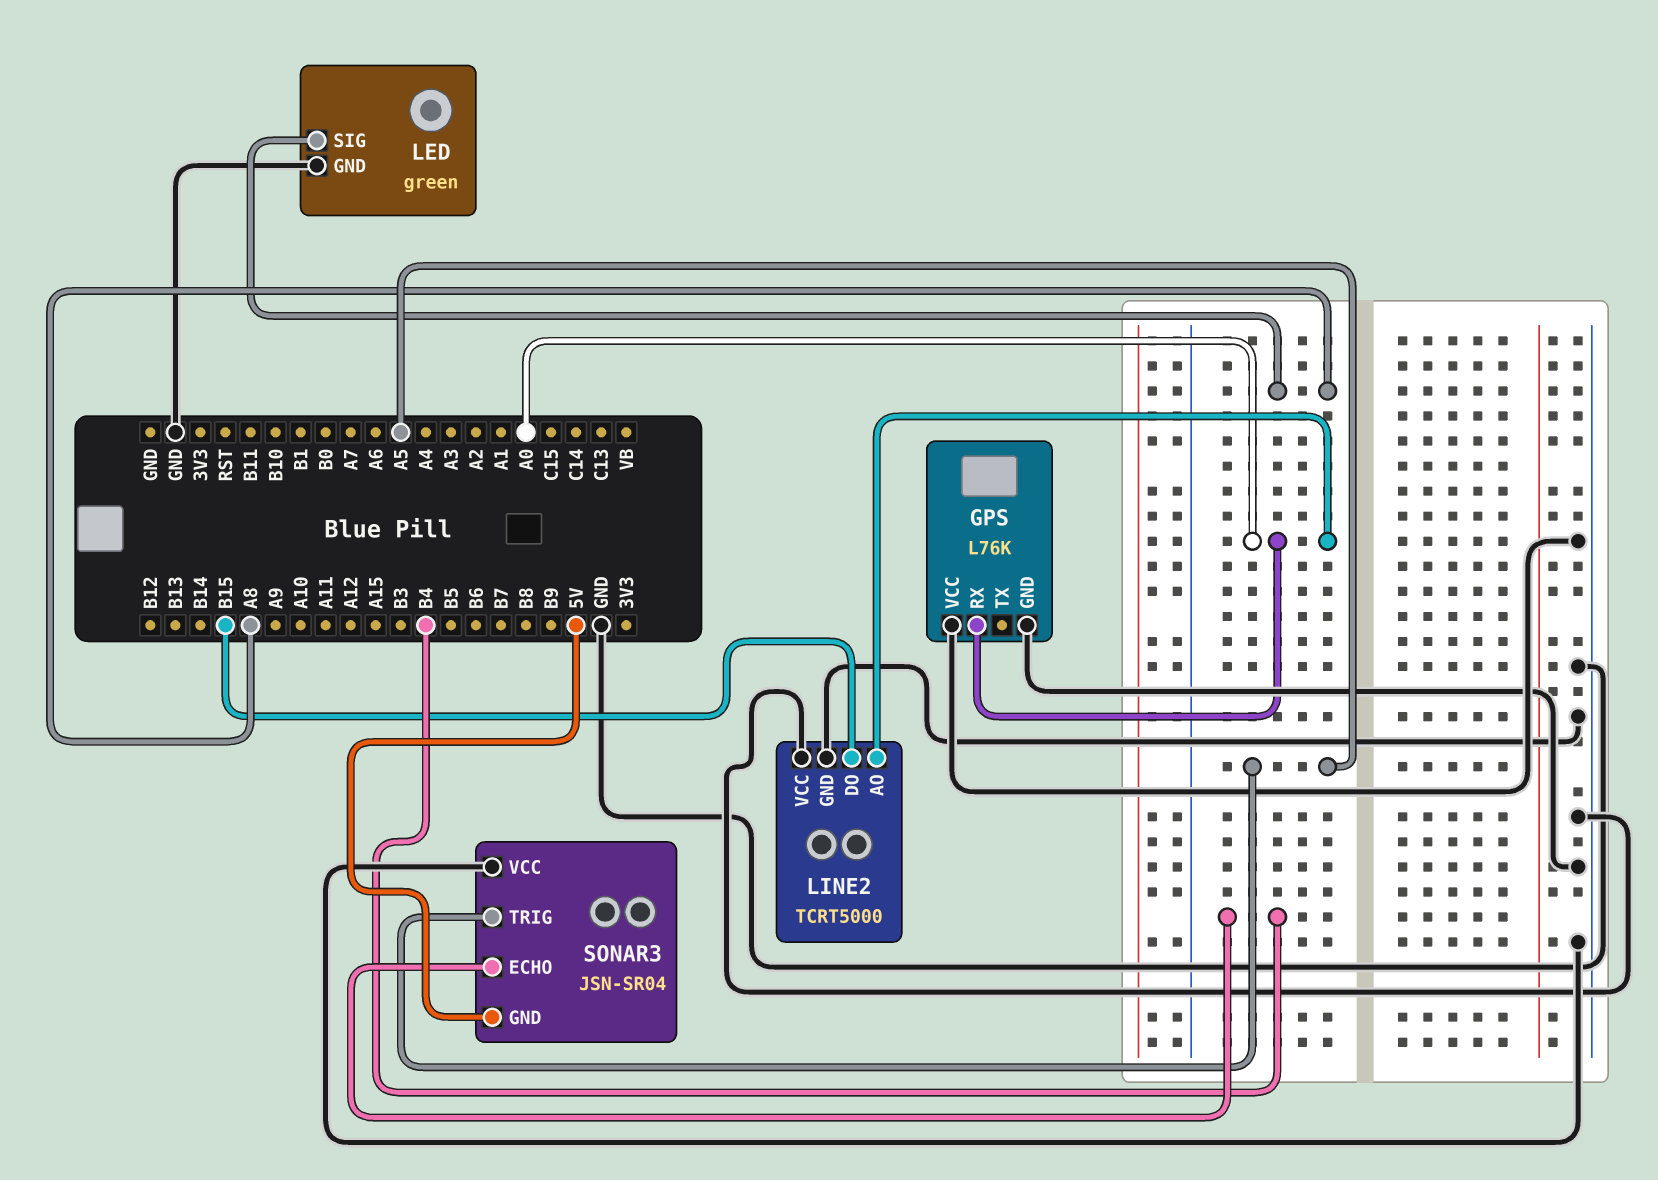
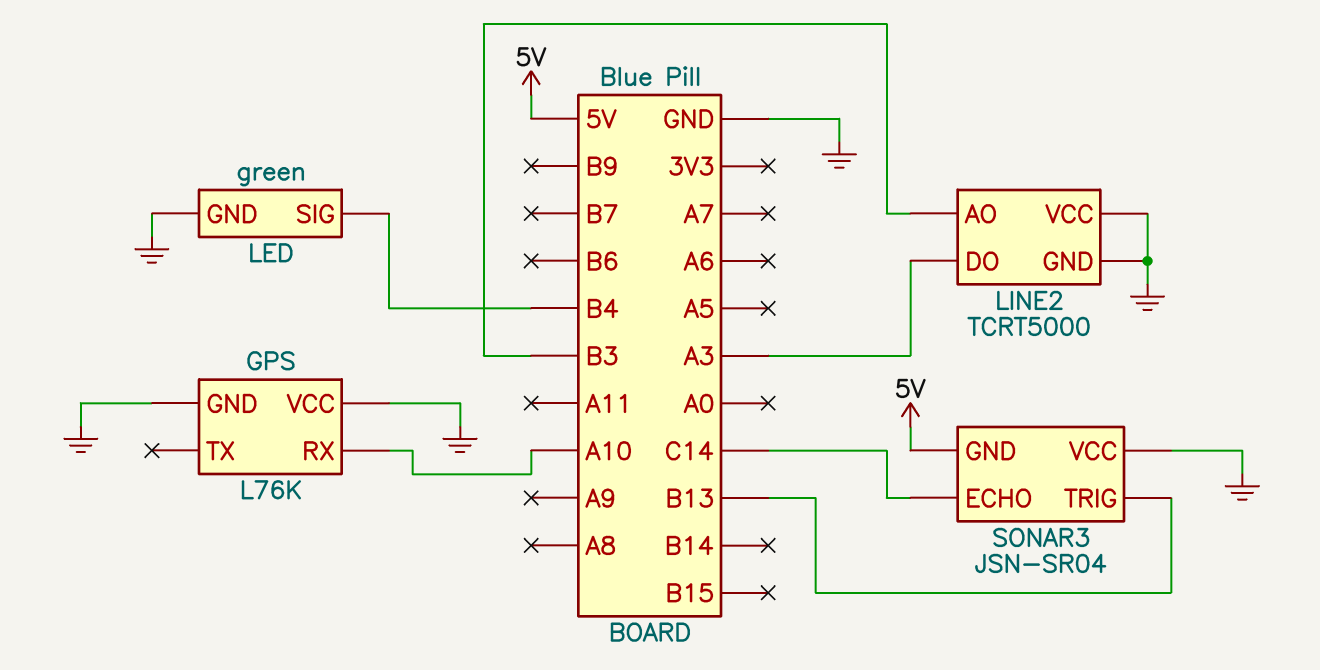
GPS pin RX: A0 -> A10
LED pin SIG: A8 -> B4
LINE2 pin AO: A0 -> B3
LINE2 pin DO: B15 -> A3
SONAR3 pin ECHO: B4 -> C14
SONAR3 pin TRIG: A5 -> B13

